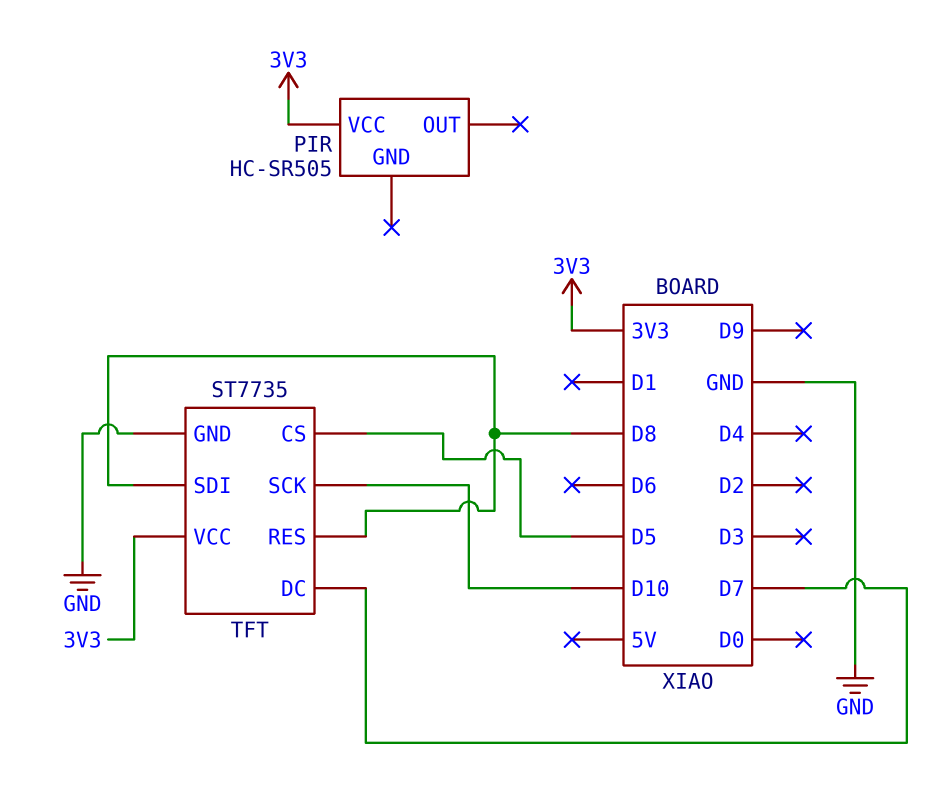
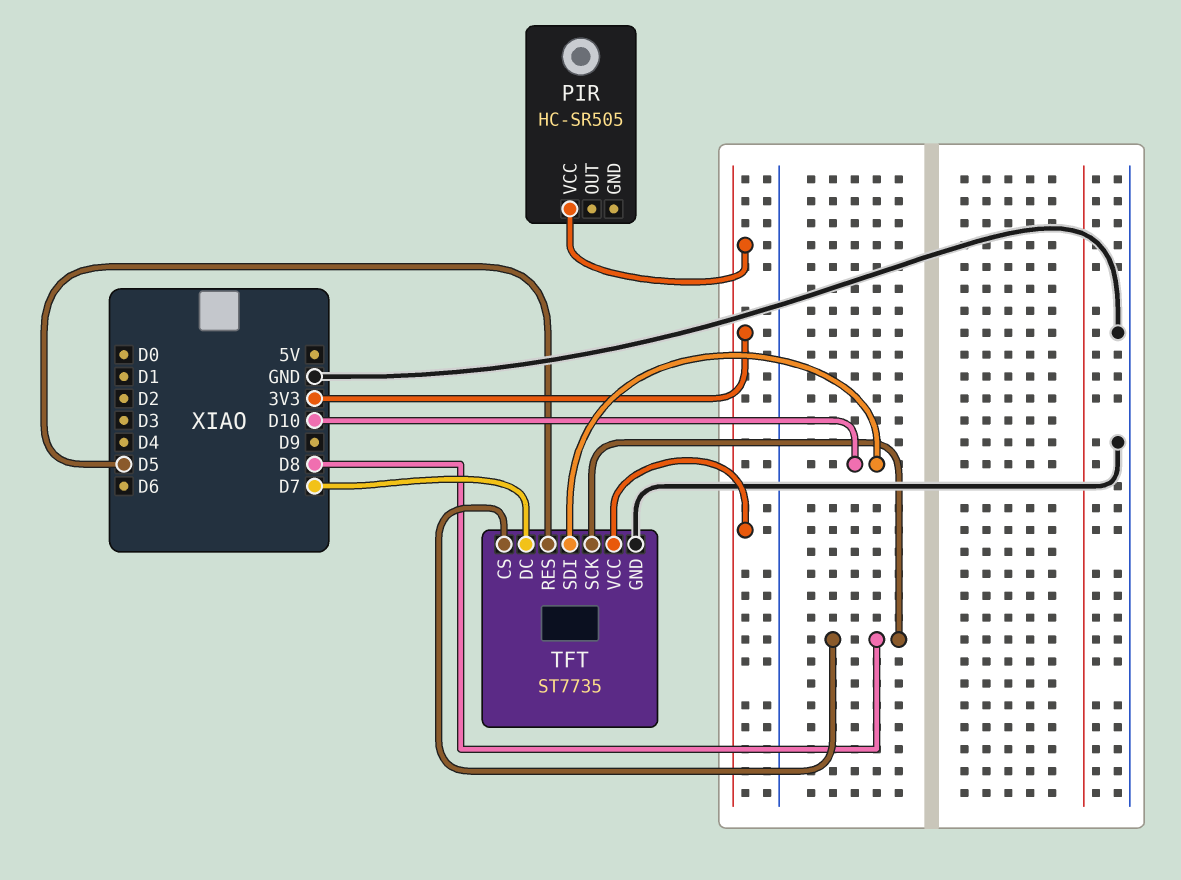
TFT pin CS: D5 -> D8
TFT pin RES: D8 -> D5
TFT pin SCK: D10 -> D8
TFT pin SDI: D8 -> D10

